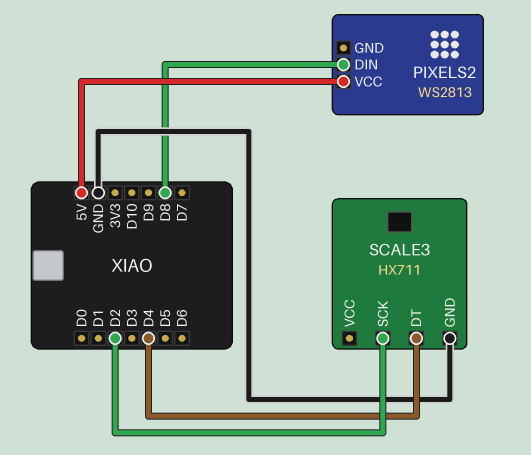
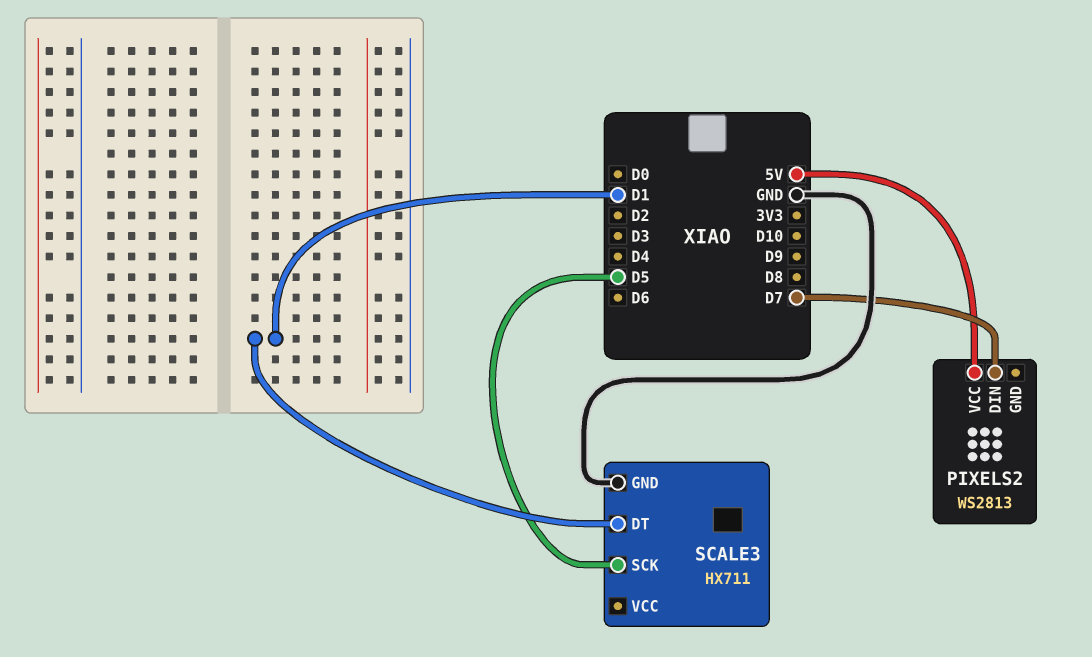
PIXELS2 pin DIN: D8 -> D7
SCALE3 pin DT: D4 -> D1
SCALE3 pin SCK: D2 -> D5

